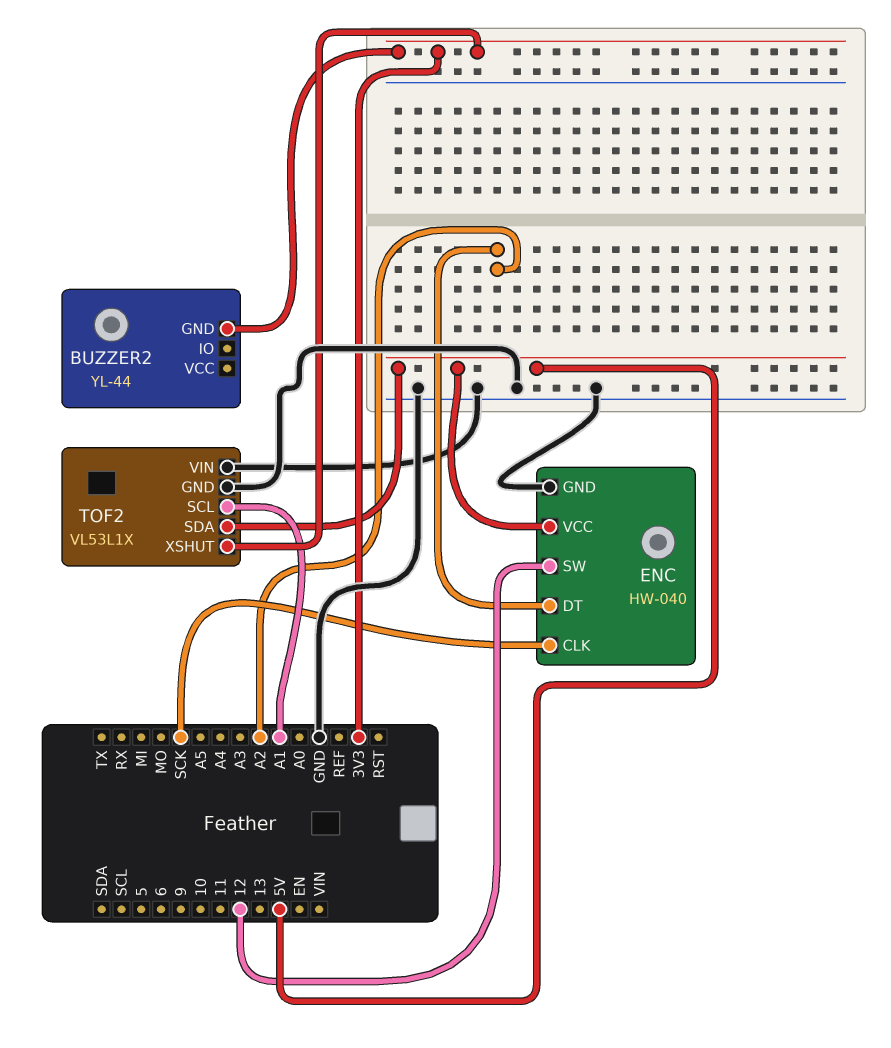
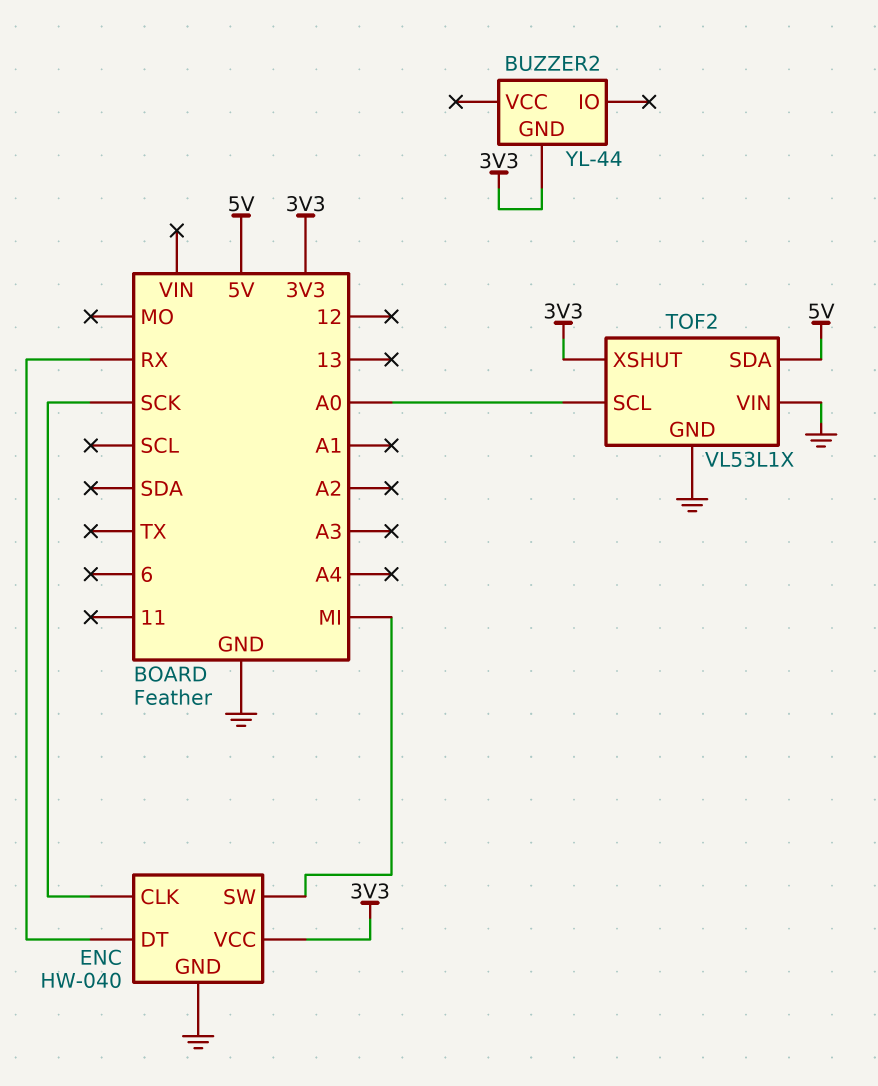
ENC pin DT: A2 -> RX
ENC pin SW: 12 -> MI
ENC pin VCC: 5V -> 3V3
TOF2 pin SCL: A1 -> A0

